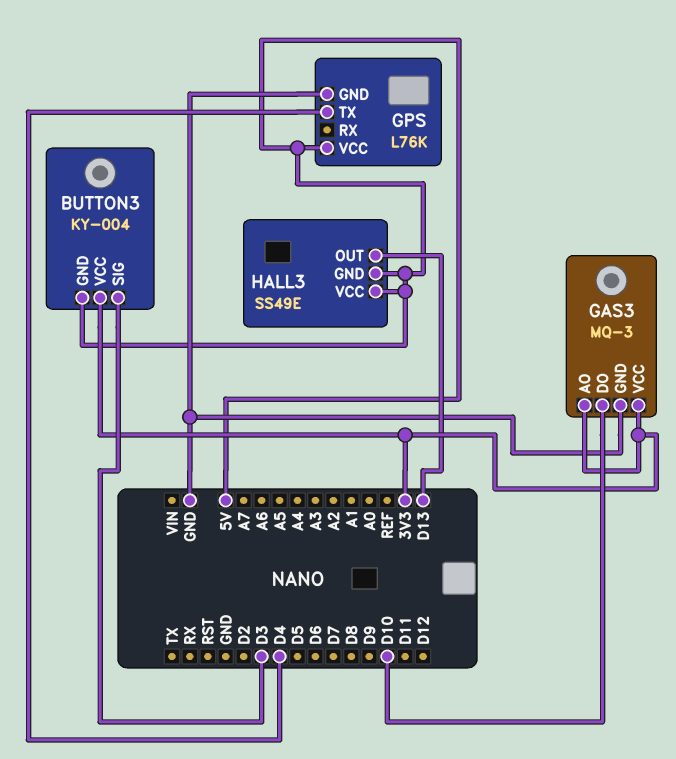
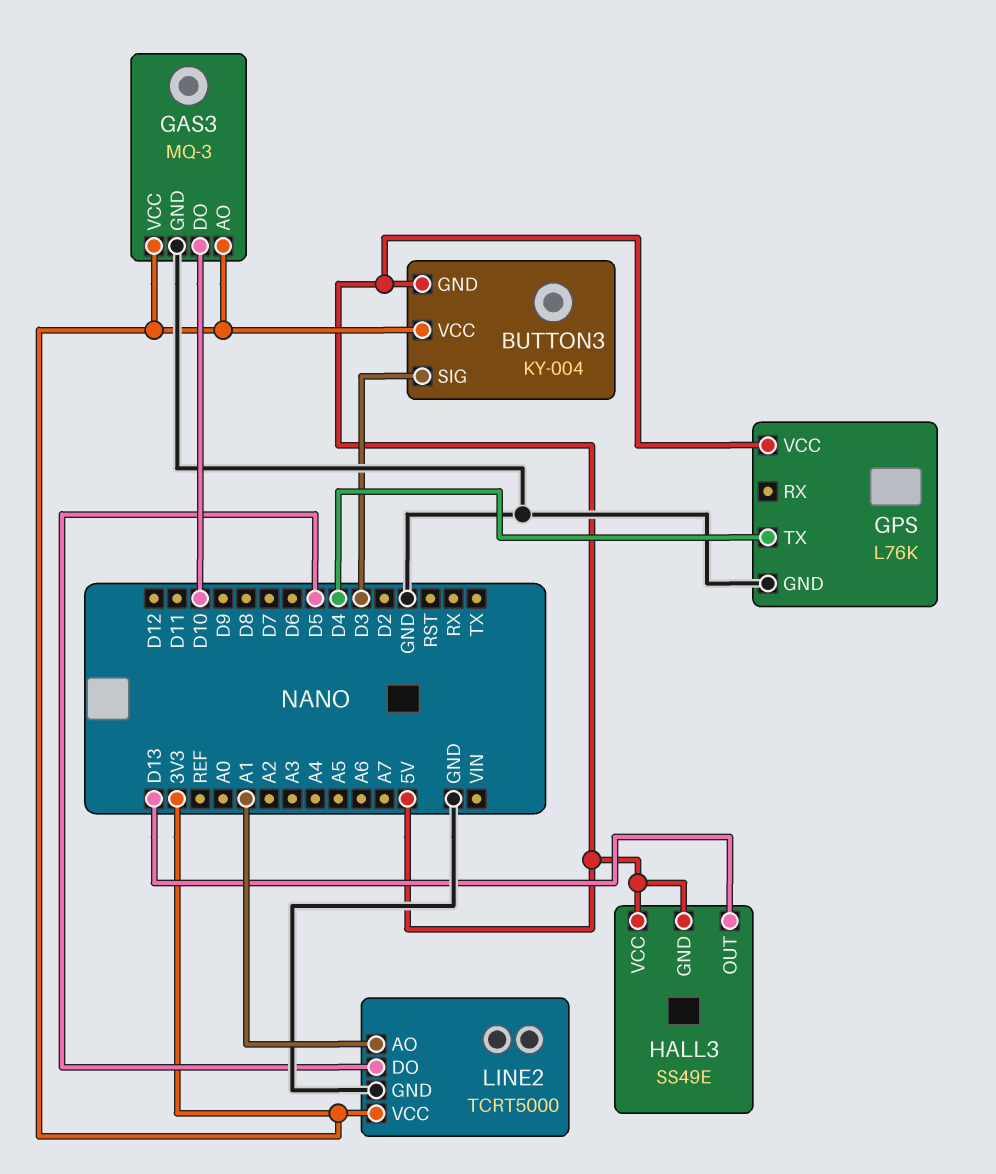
LINE2: none -> TCRT5000
LINE2 pin AO: none -> A1
LINE2 pin DO: none -> D5
LINE2 pin GND: none -> GND
LINE2 pin VCC: none -> 3V3

